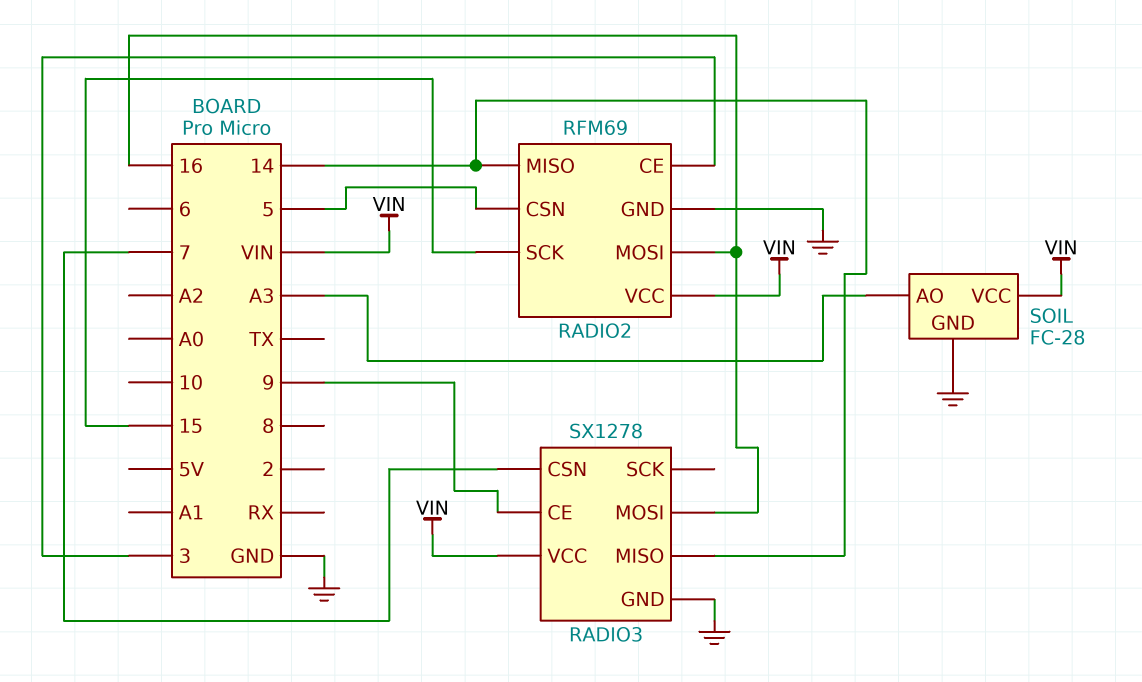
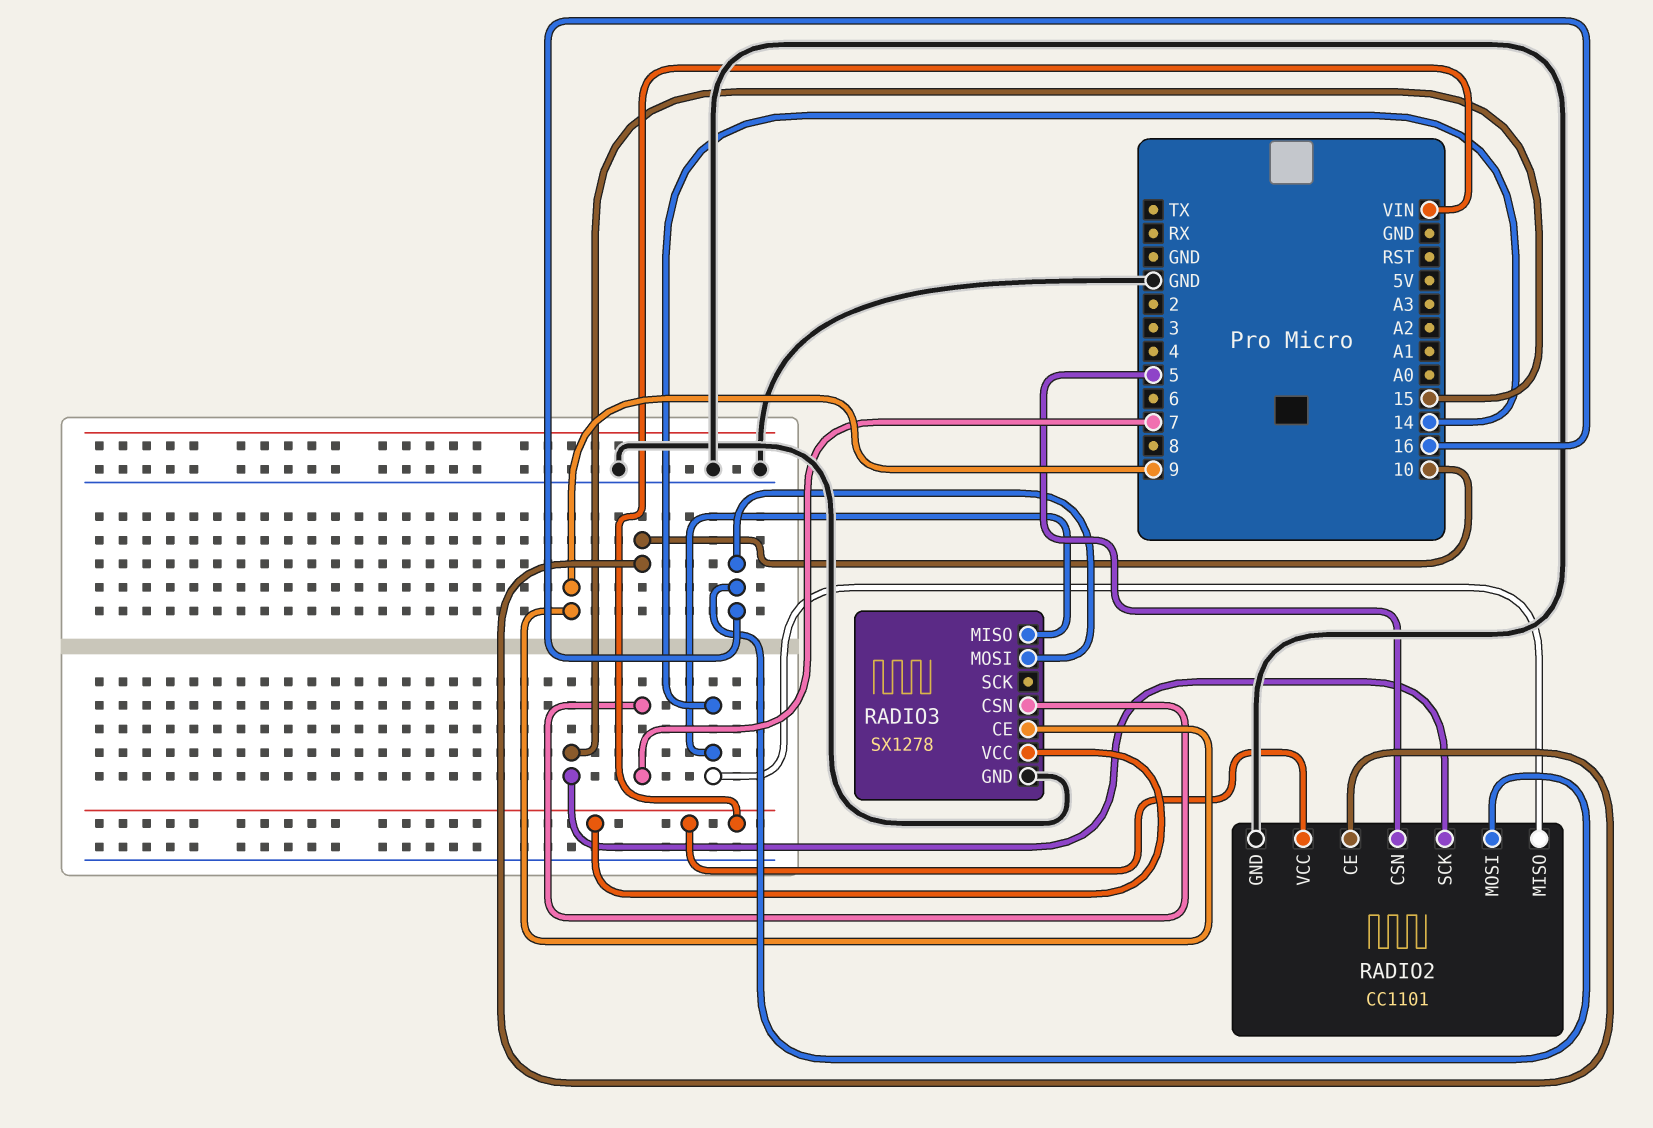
RADIO2: RFM69 -> CC1101
RADIO2 pin CE: 3 -> 10
SOIL: FC-28 -> none
SOIL pin AO: A3 -> none
SOIL pin GND: GND -> none
SOIL pin VCC: VIN -> none

